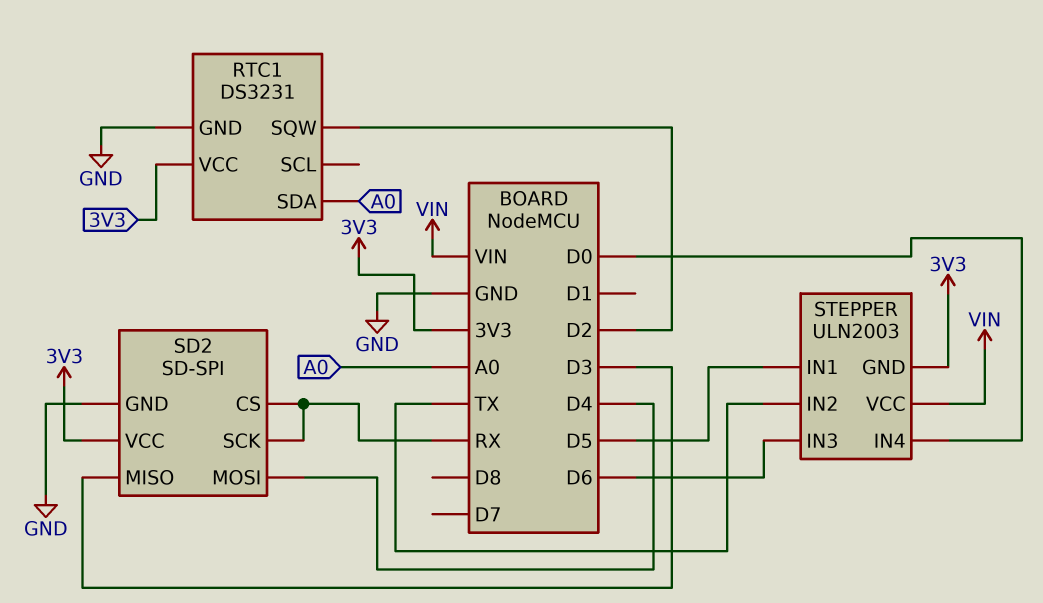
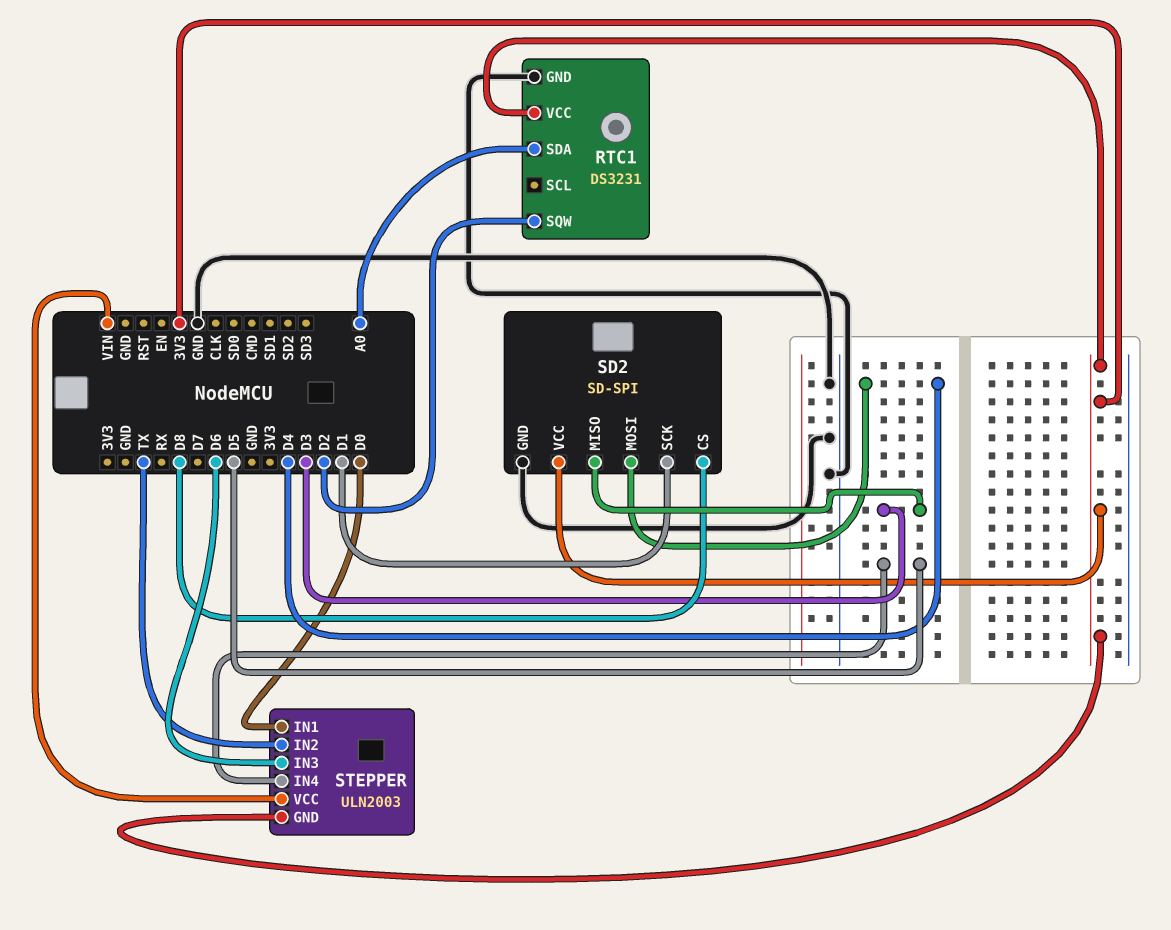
SD2 pin CS: RX -> D8
SD2 pin SCK: RX -> D1
STEPPER pin IN1: D5 -> D0
STEPPER pin IN4: D0 -> D5

